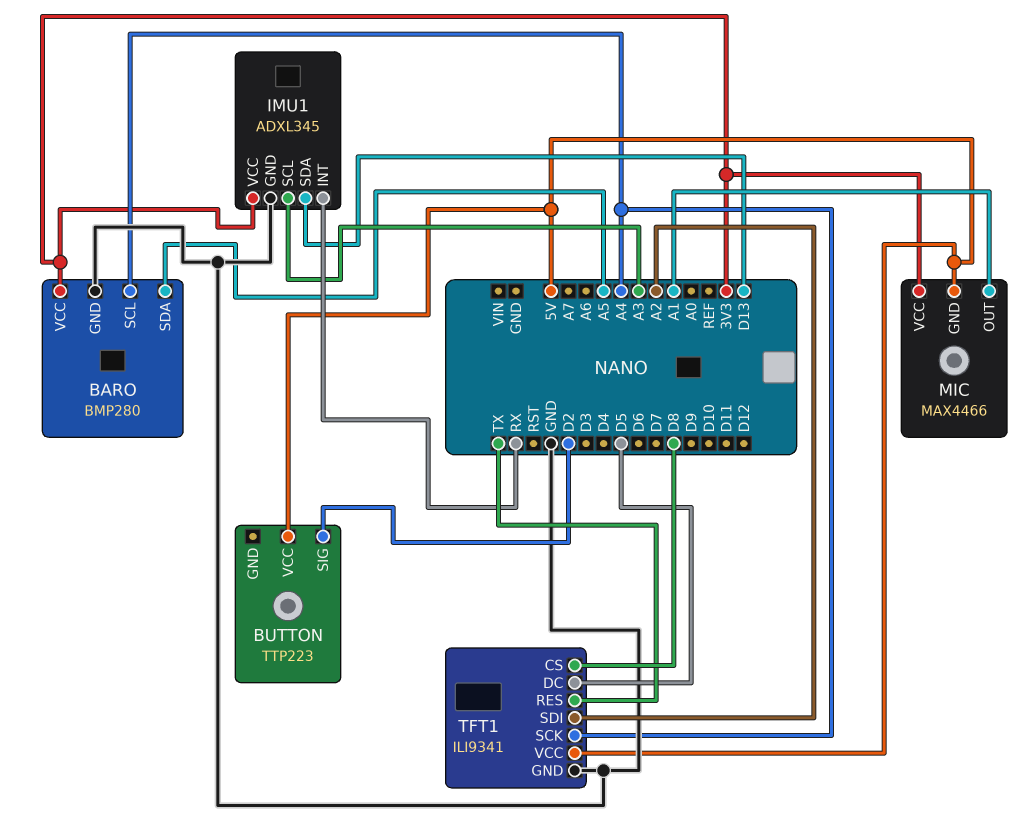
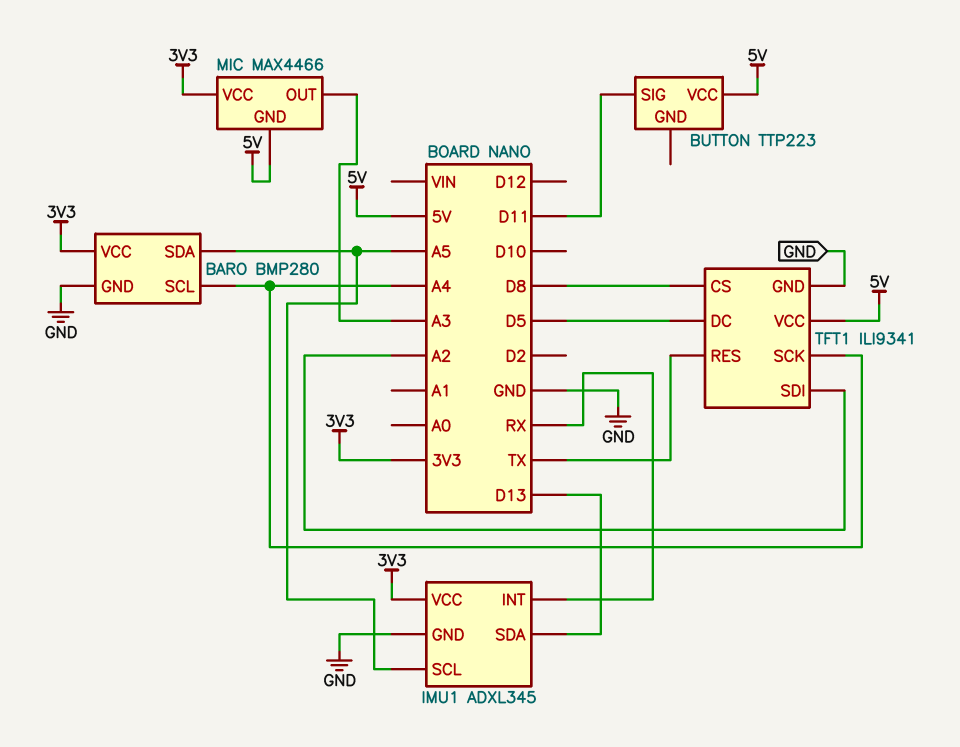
BUTTON pin SIG: D2 -> D11
IMU1 pin SCL: A3 -> A5
MIC pin OUT: A1 -> A3

